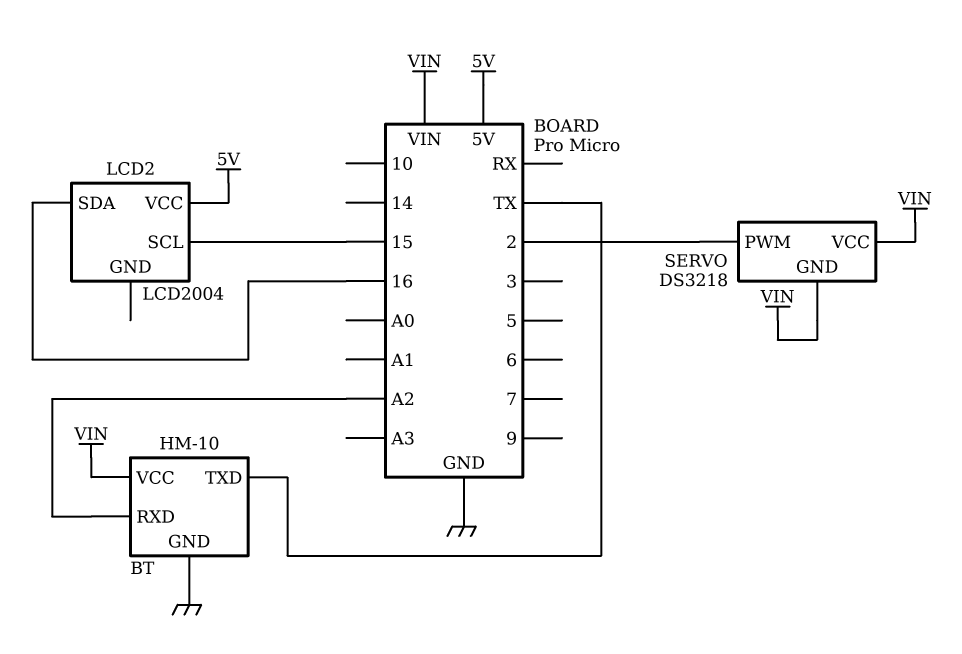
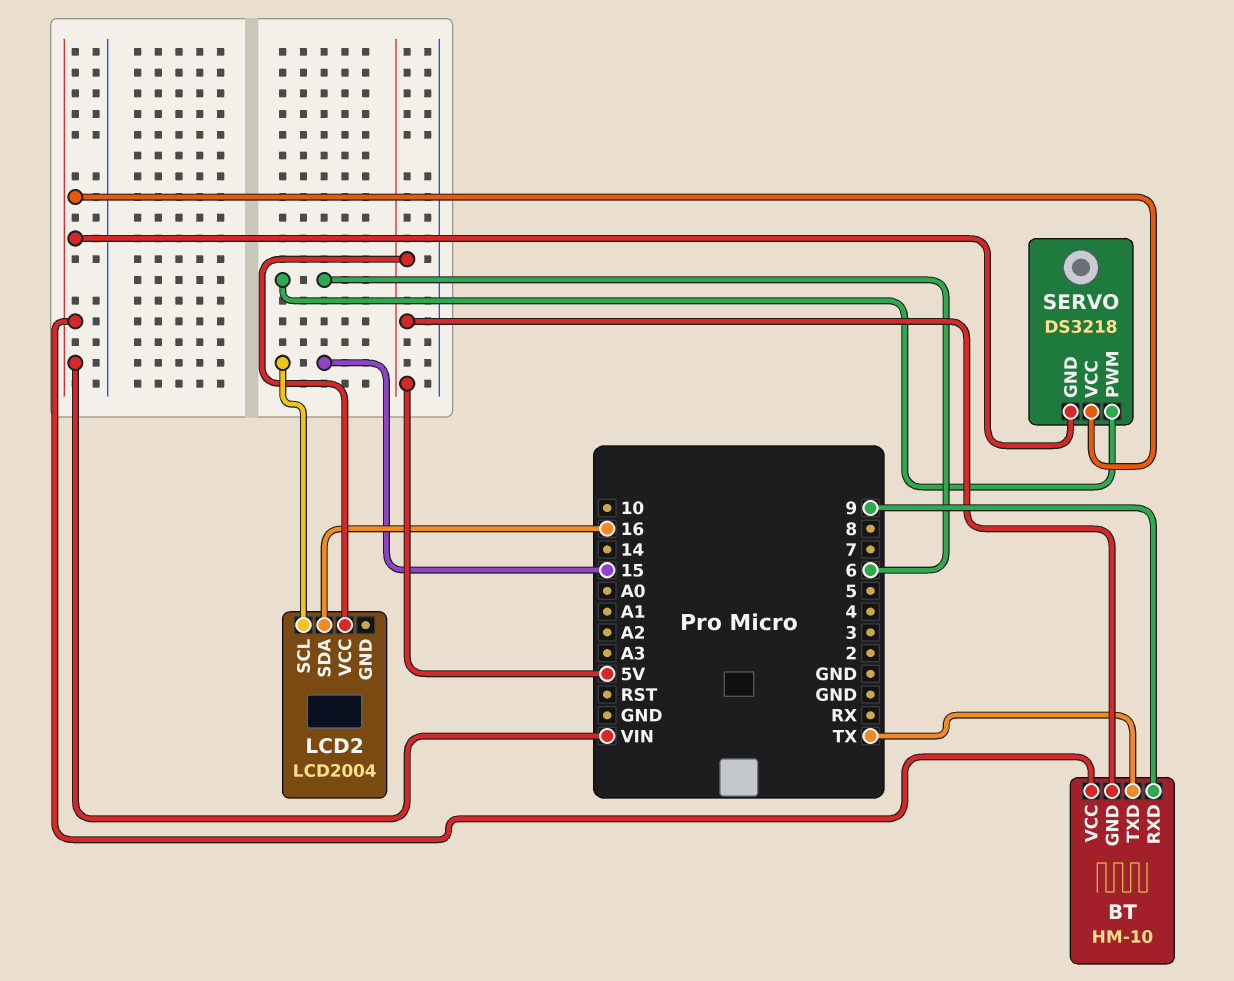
BT pin GND: GND -> 5V
BT pin RXD: A2 -> 9
SERVO pin PWM: 2 -> 6

